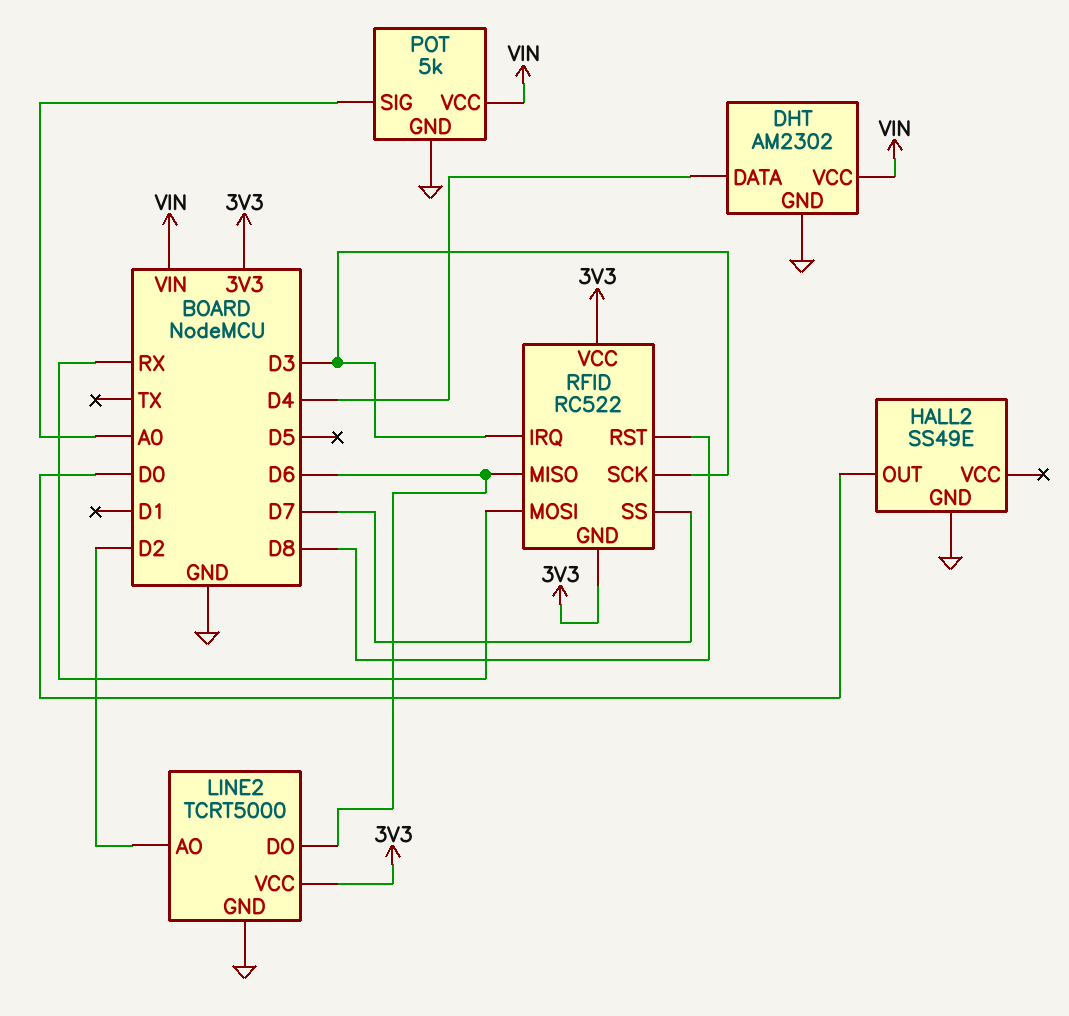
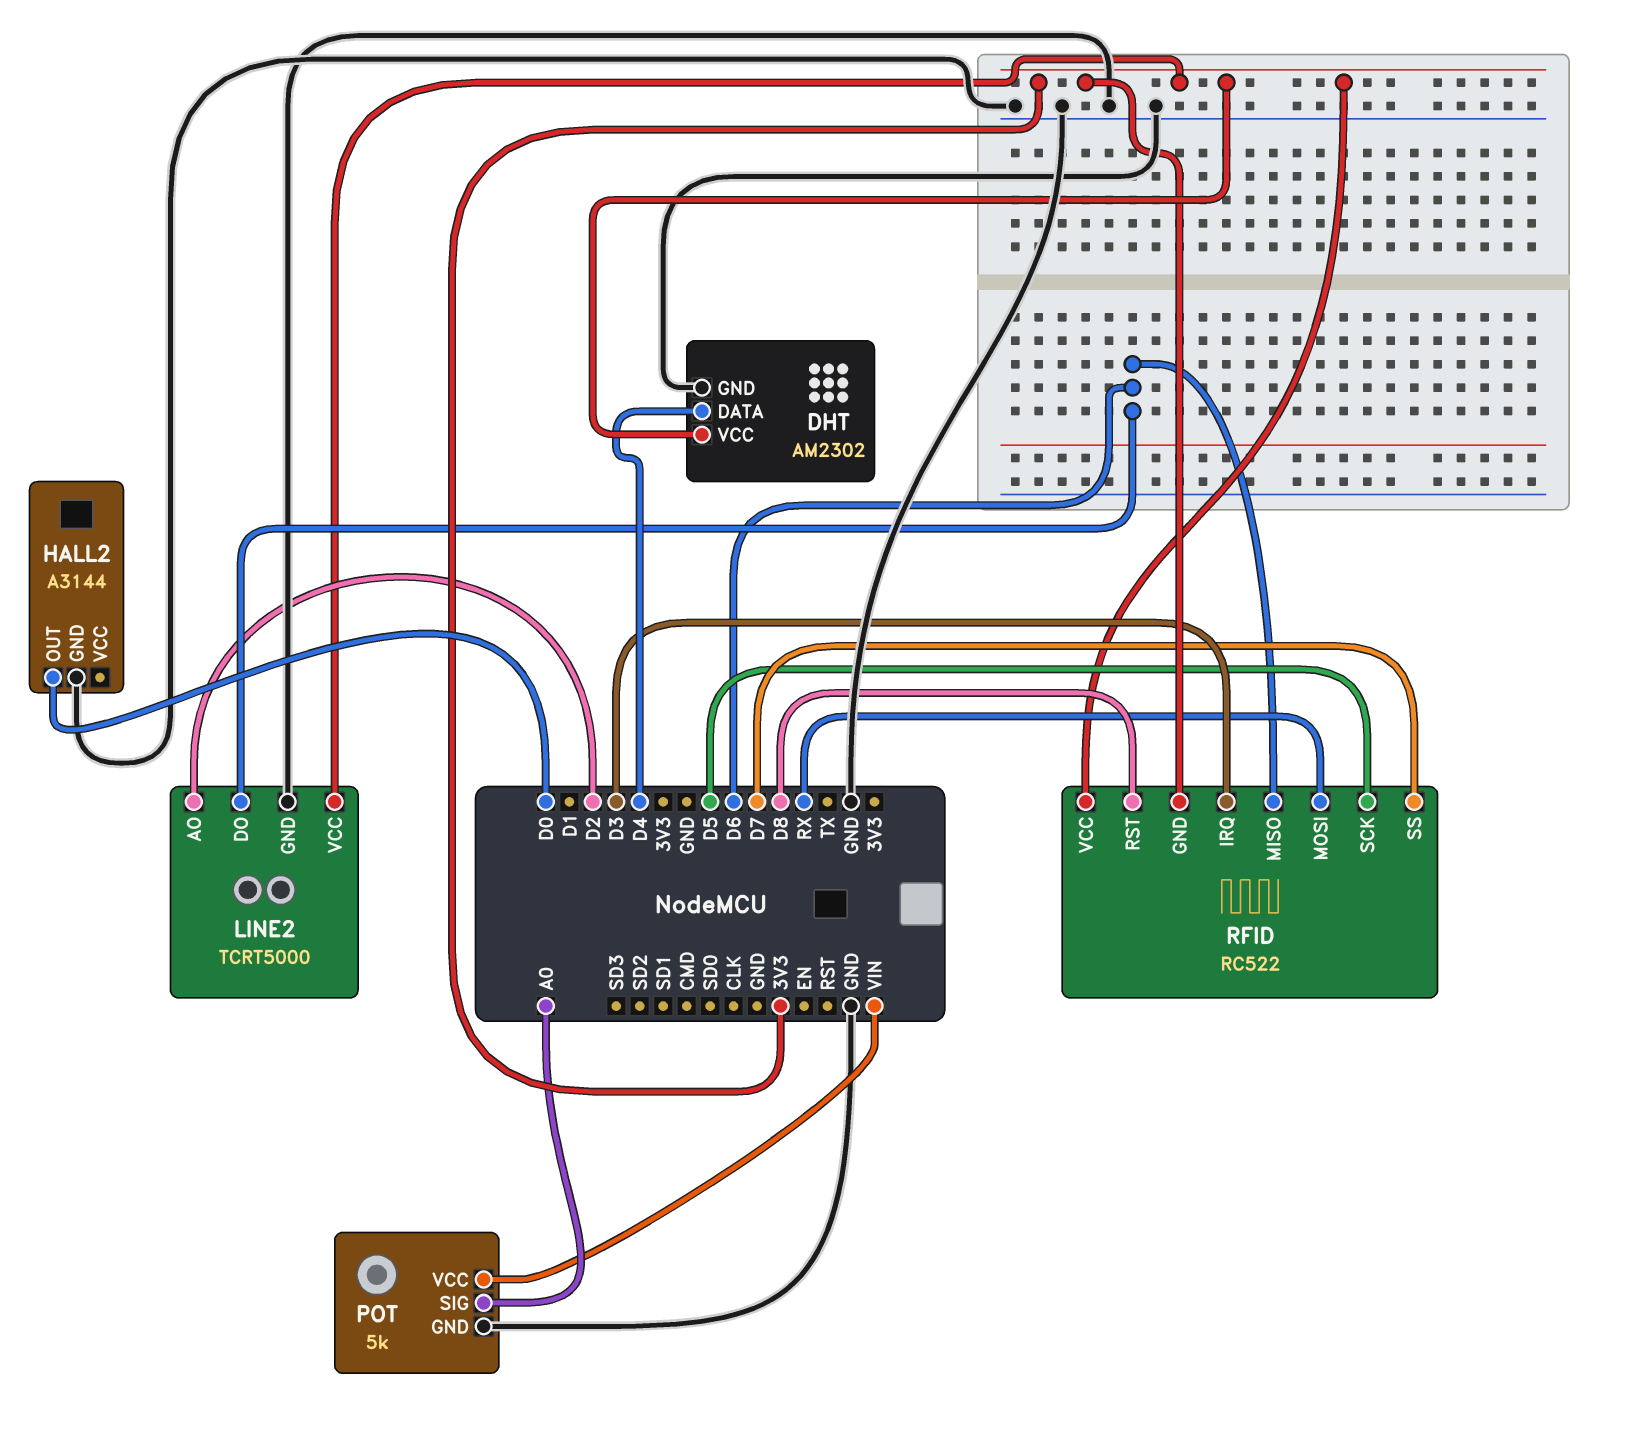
DHT pin VCC: VIN -> 3V3
HALL2: SS49E -> A3144
RFID pin SCK: D3 -> D5

